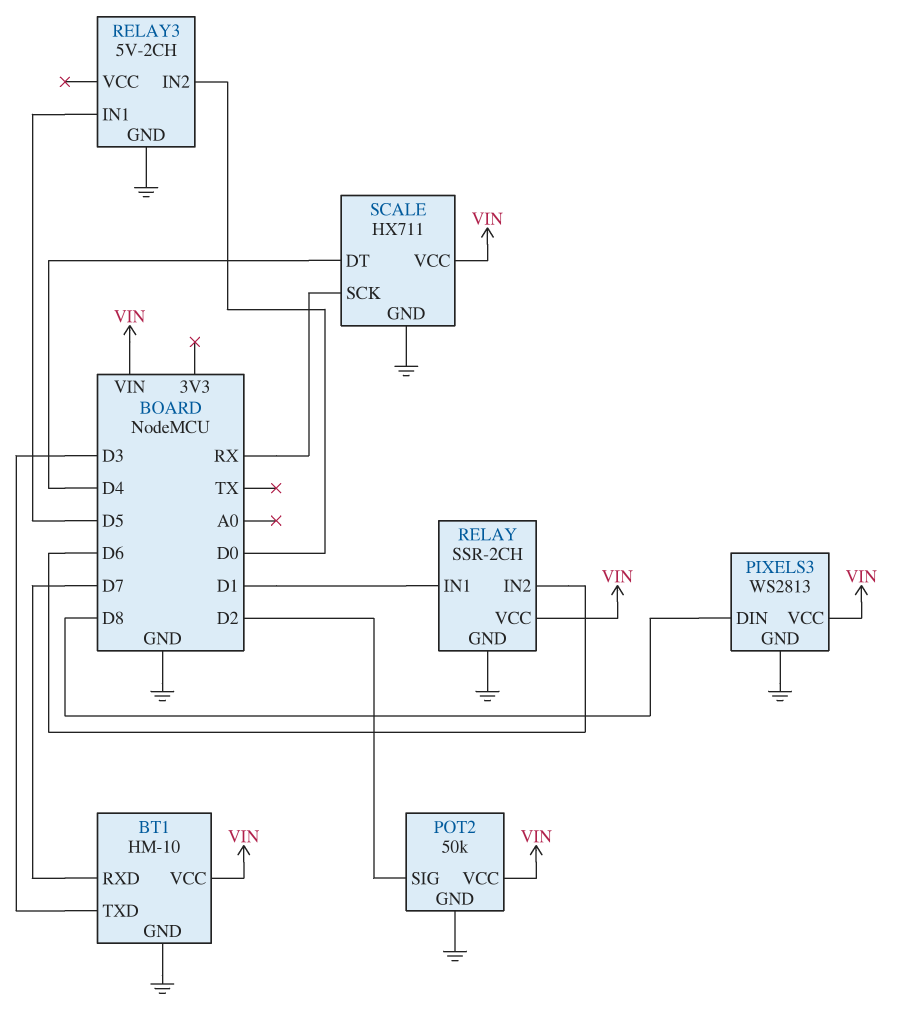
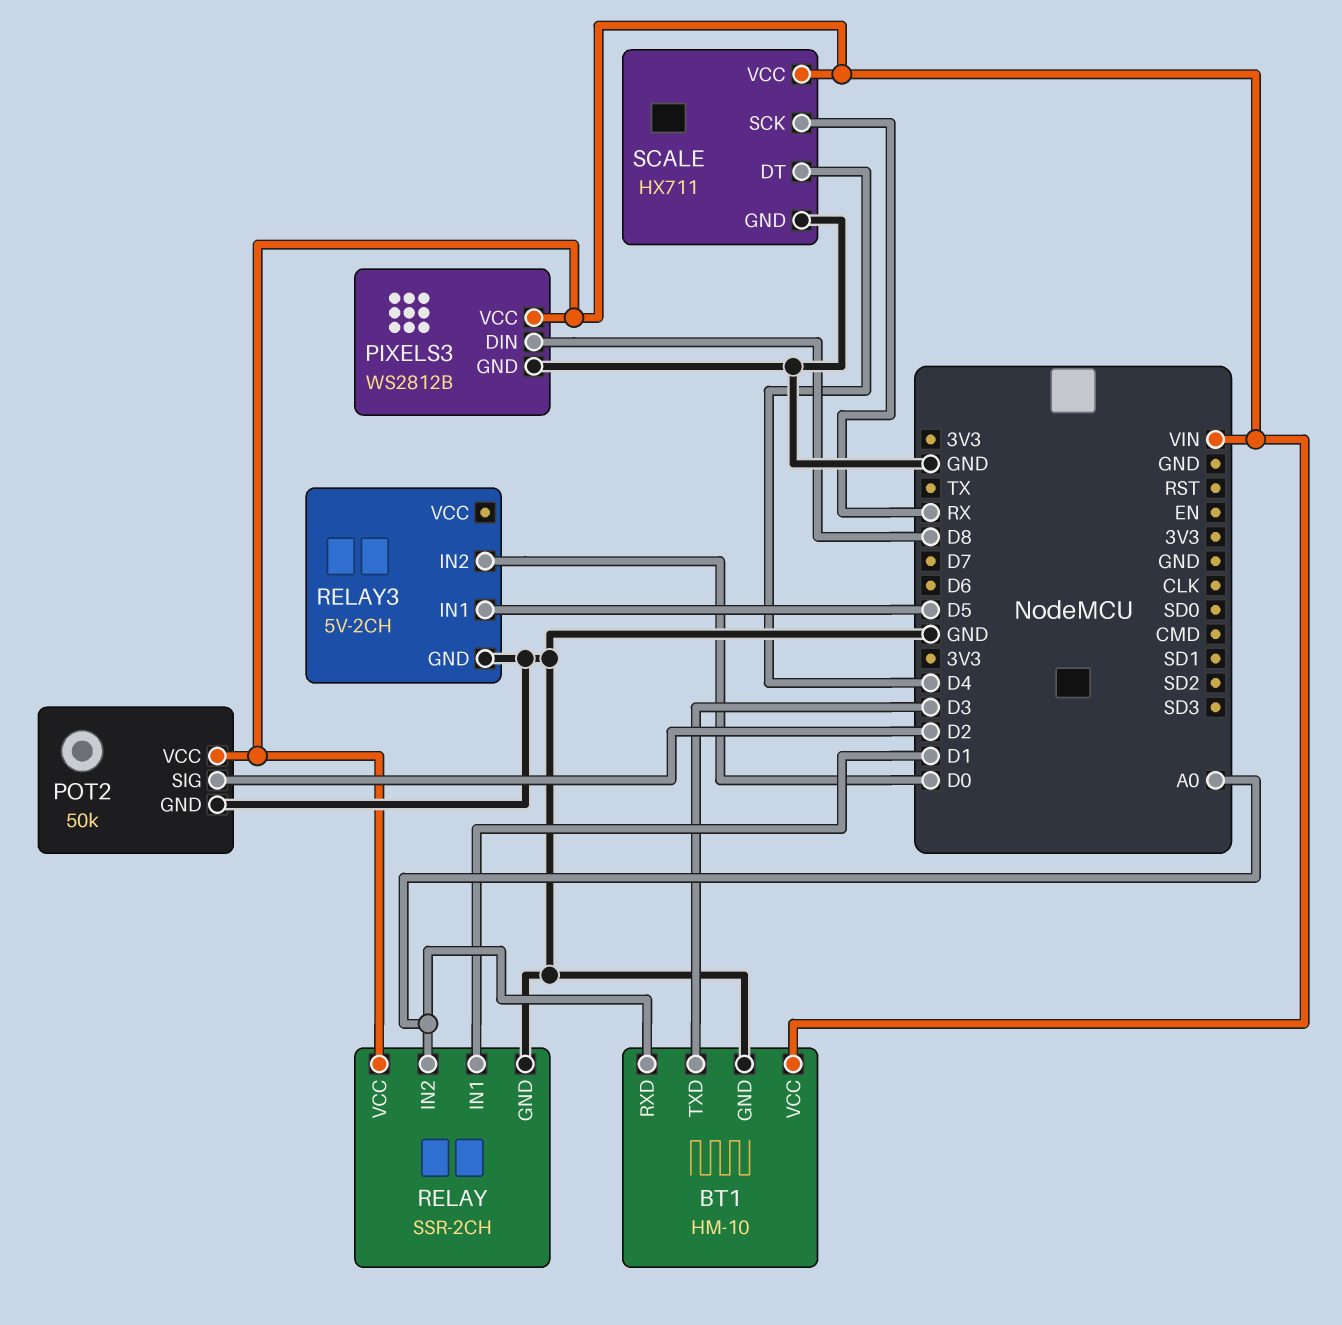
BT1 pin RXD: D7 -> A0
PIXELS3: WS2813 -> WS2812B
RELAY pin IN2: D6 -> A0

